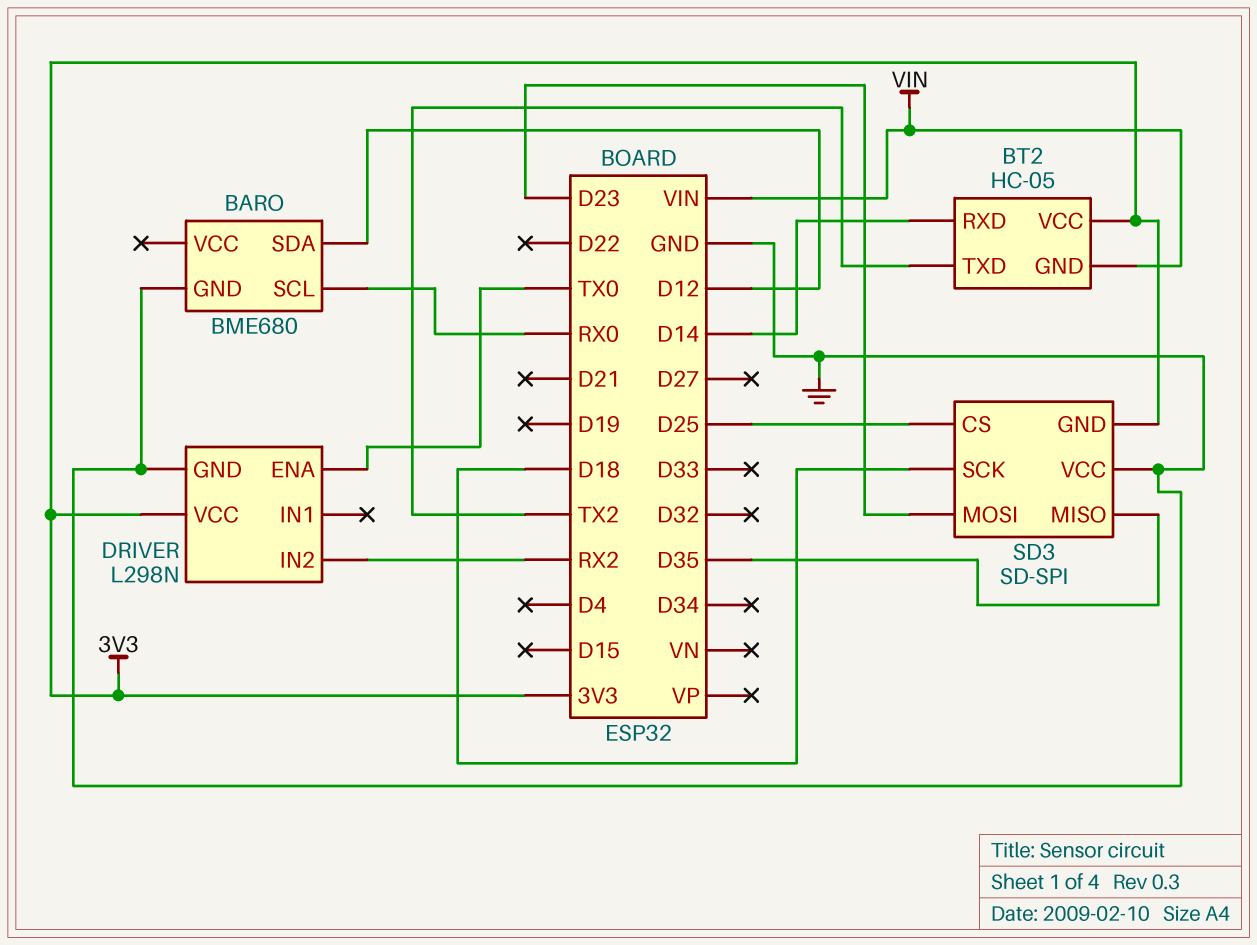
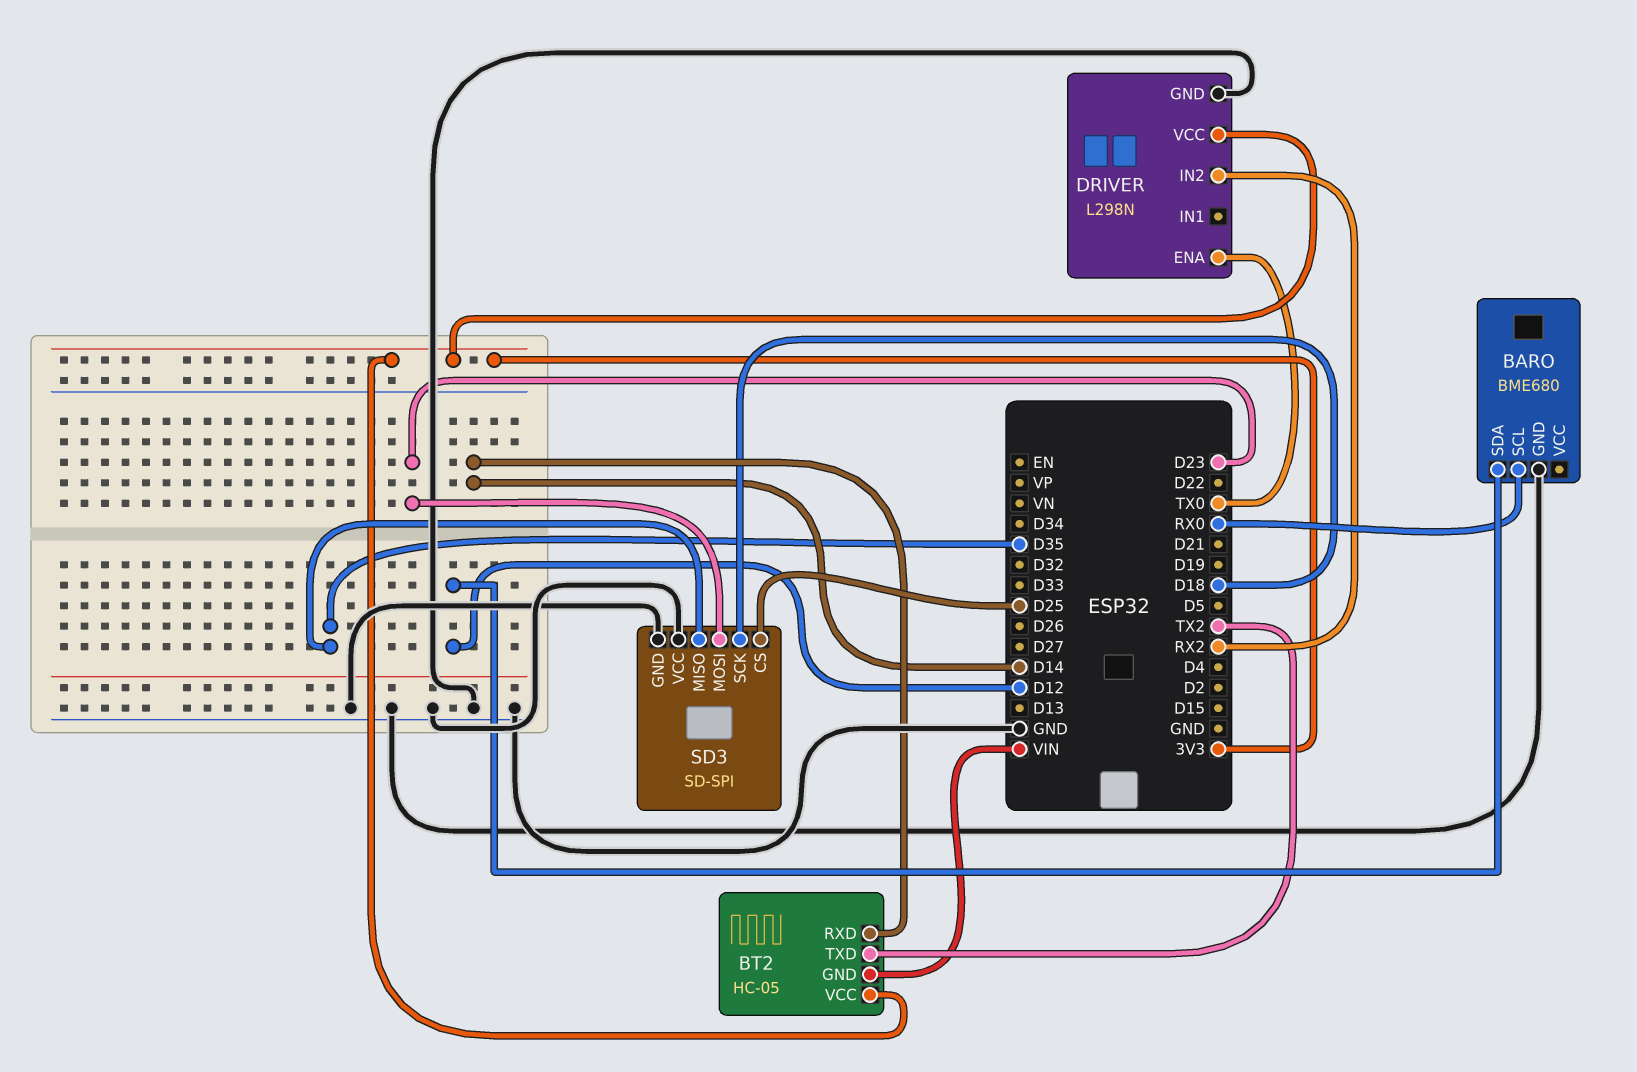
SD3 pin GND: 3V3 -> GND

